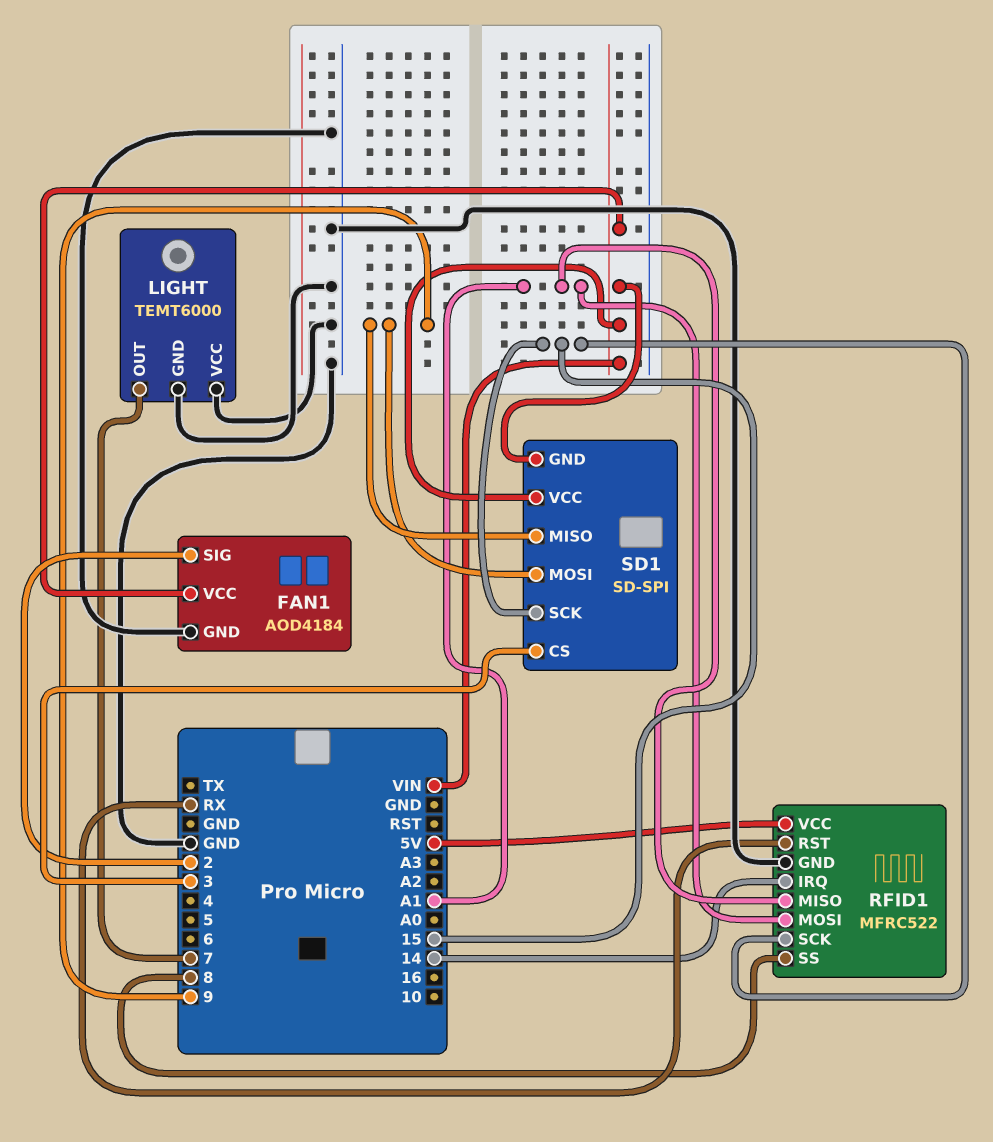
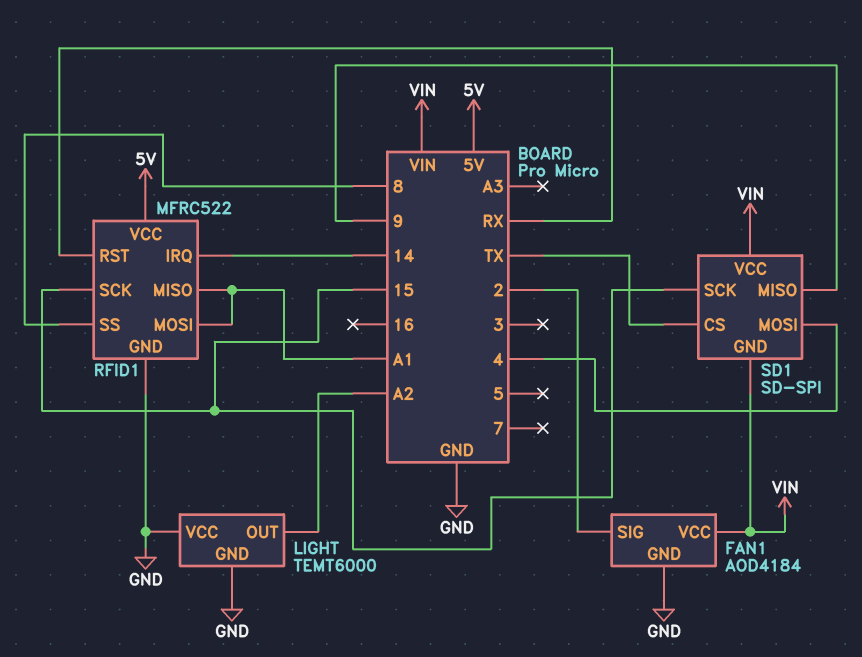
LIGHT pin OUT: 7 -> A2
SD1 pin CS: 3 -> TX
SD1 pin MOSI: 9 -> 4

